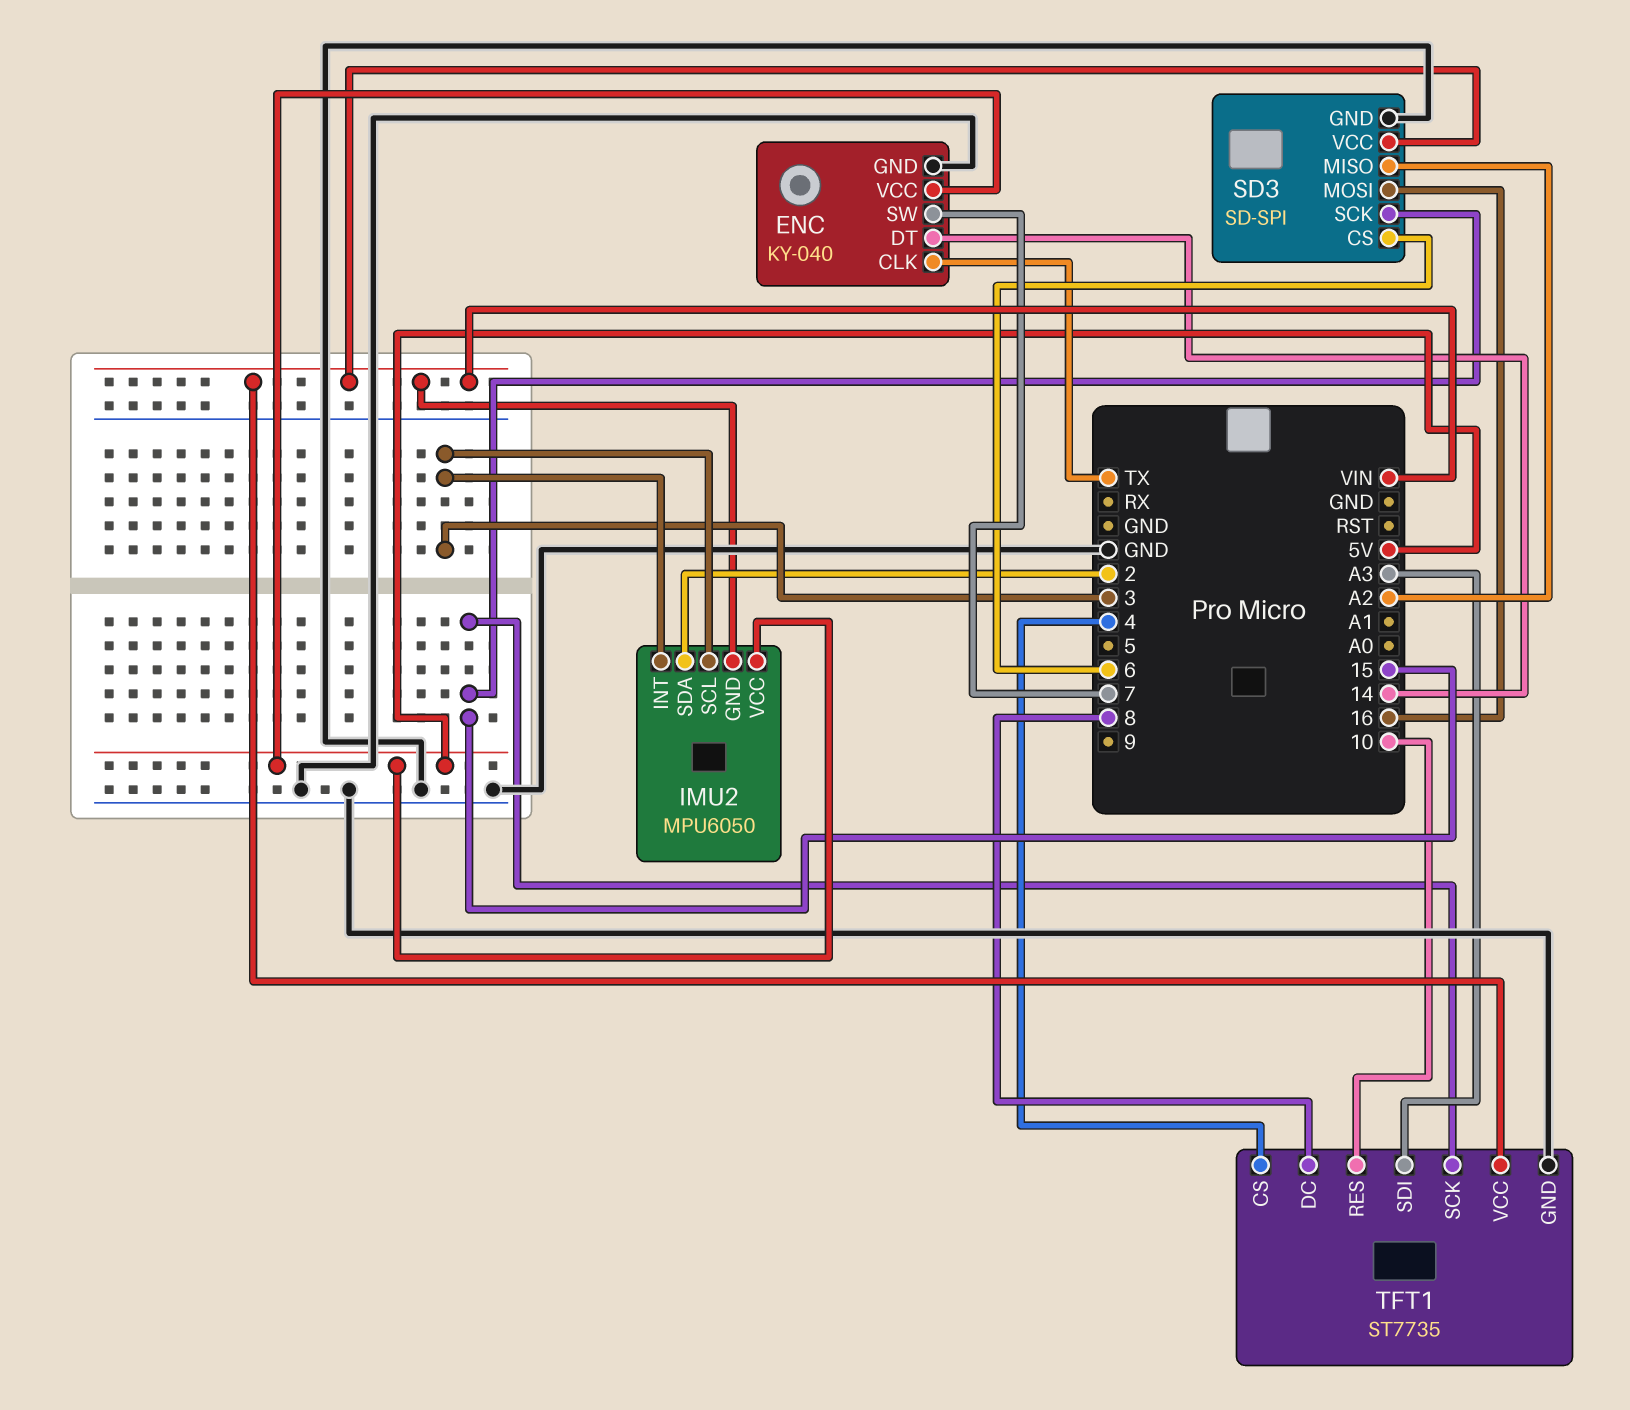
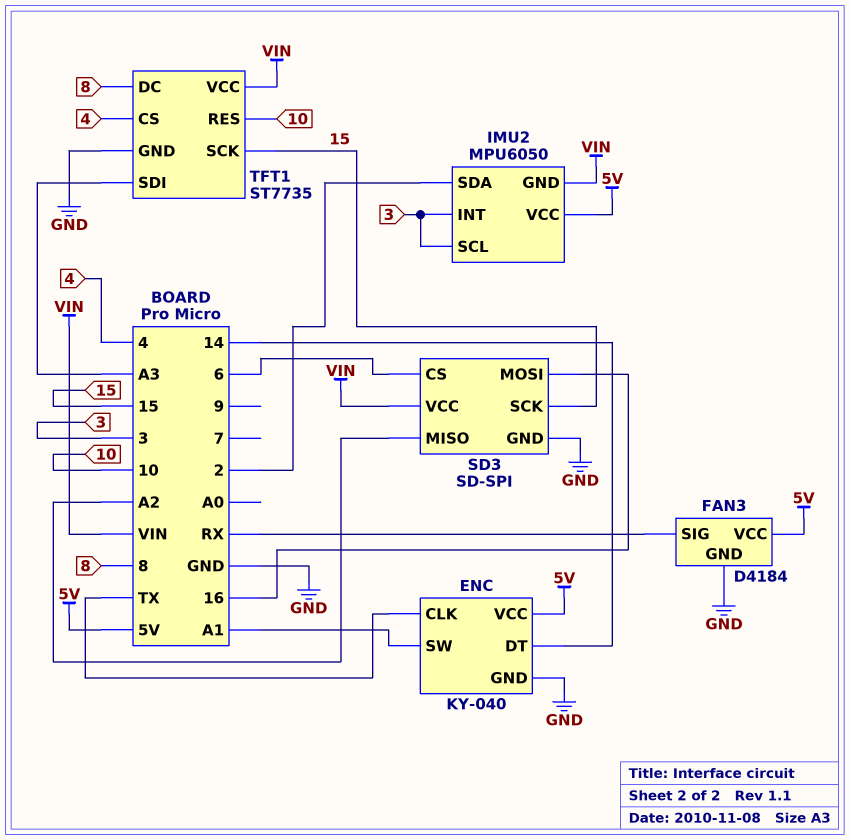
ENC pin SW: 7 -> A1
FAN3: none -> D4184
FAN3 pin GND: none -> GND
FAN3 pin SIG: none -> RX
FAN3 pin VCC: none -> 5V

